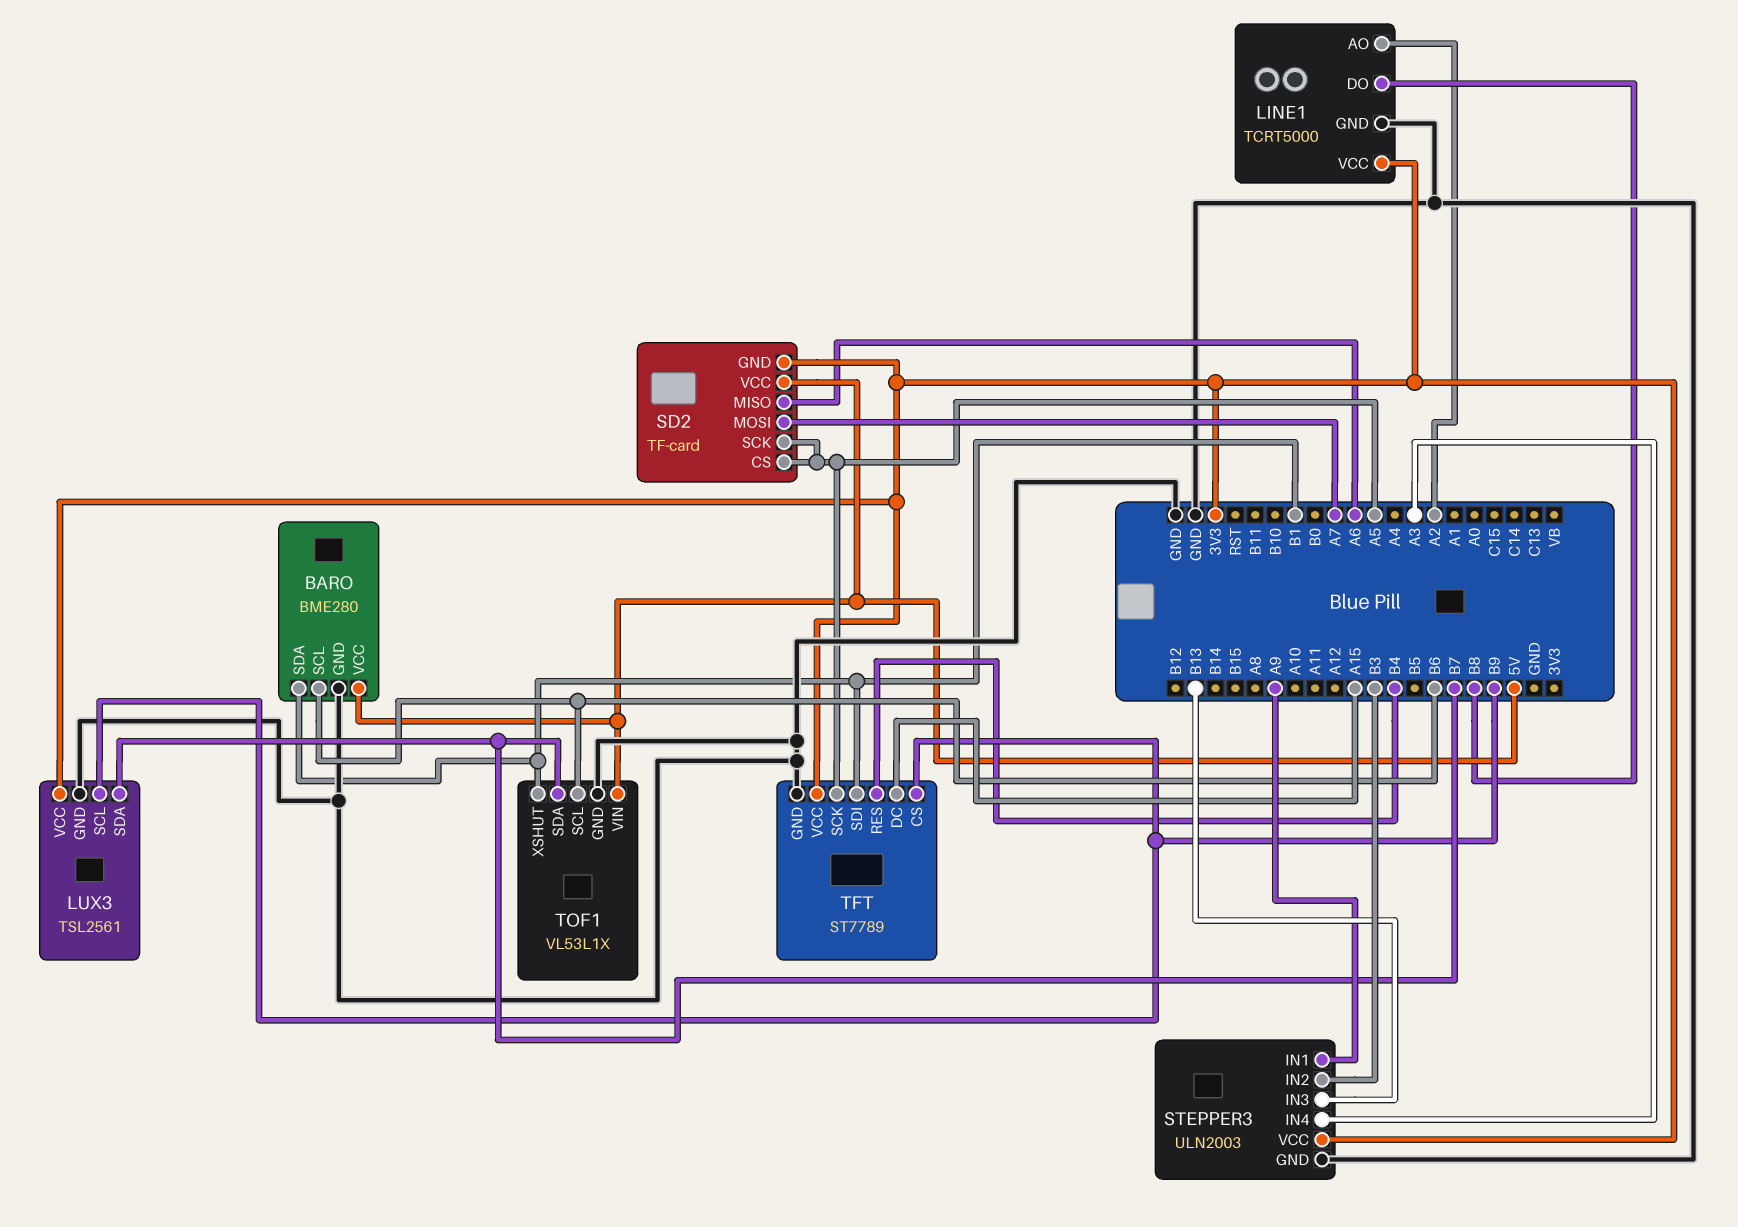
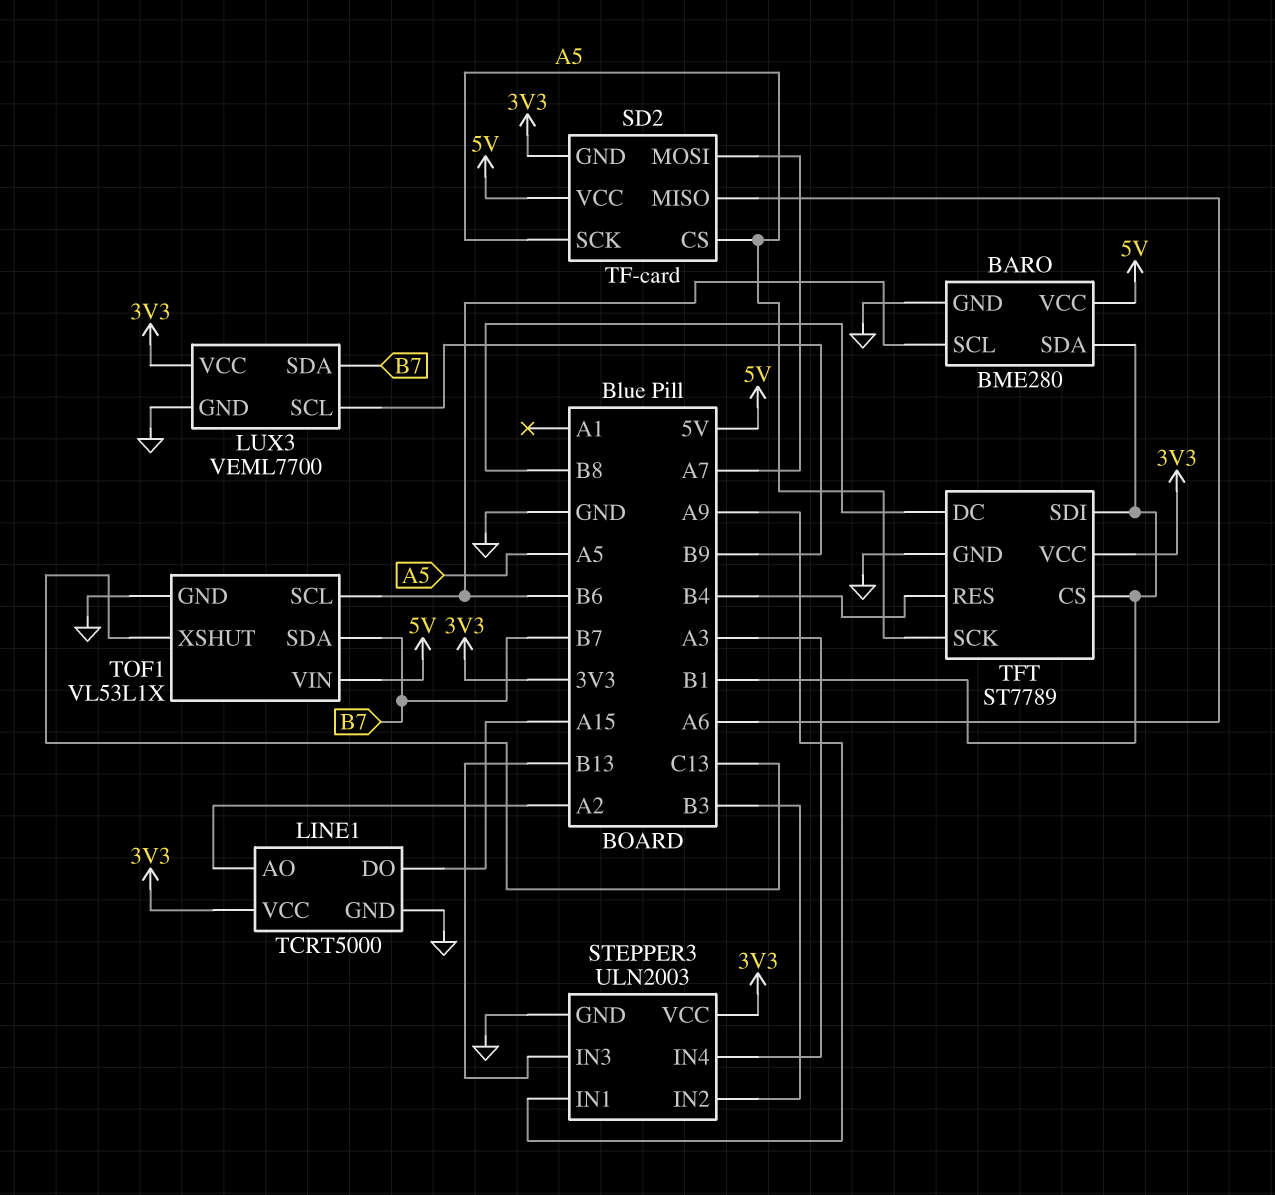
LINE1 pin DO: B8 -> A15
LUX3: TSL2561 -> VEML7700
TFT pin CS: B9 -> B1
TFT pin DC: A15 -> B8
TOF1 pin XSHUT: B1 -> C13

